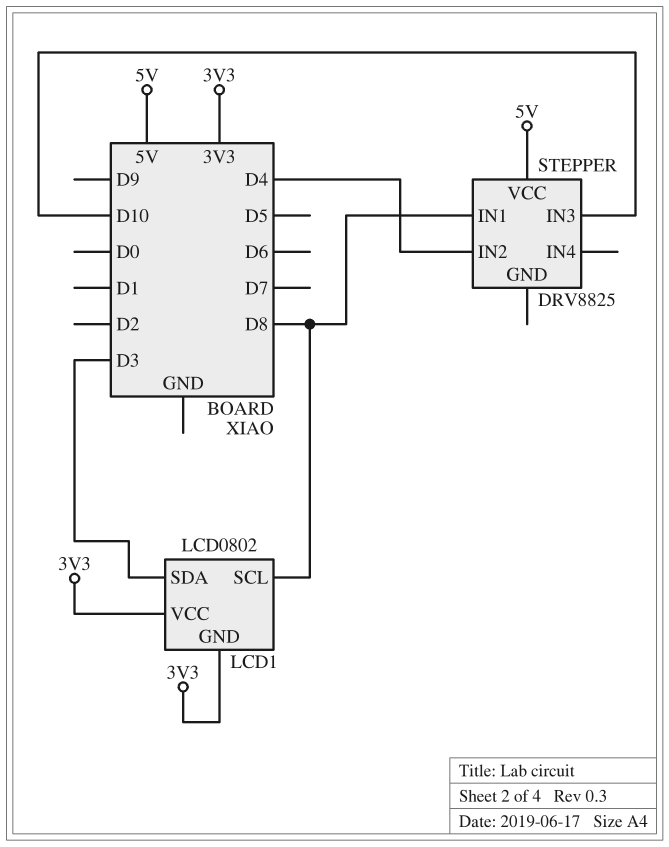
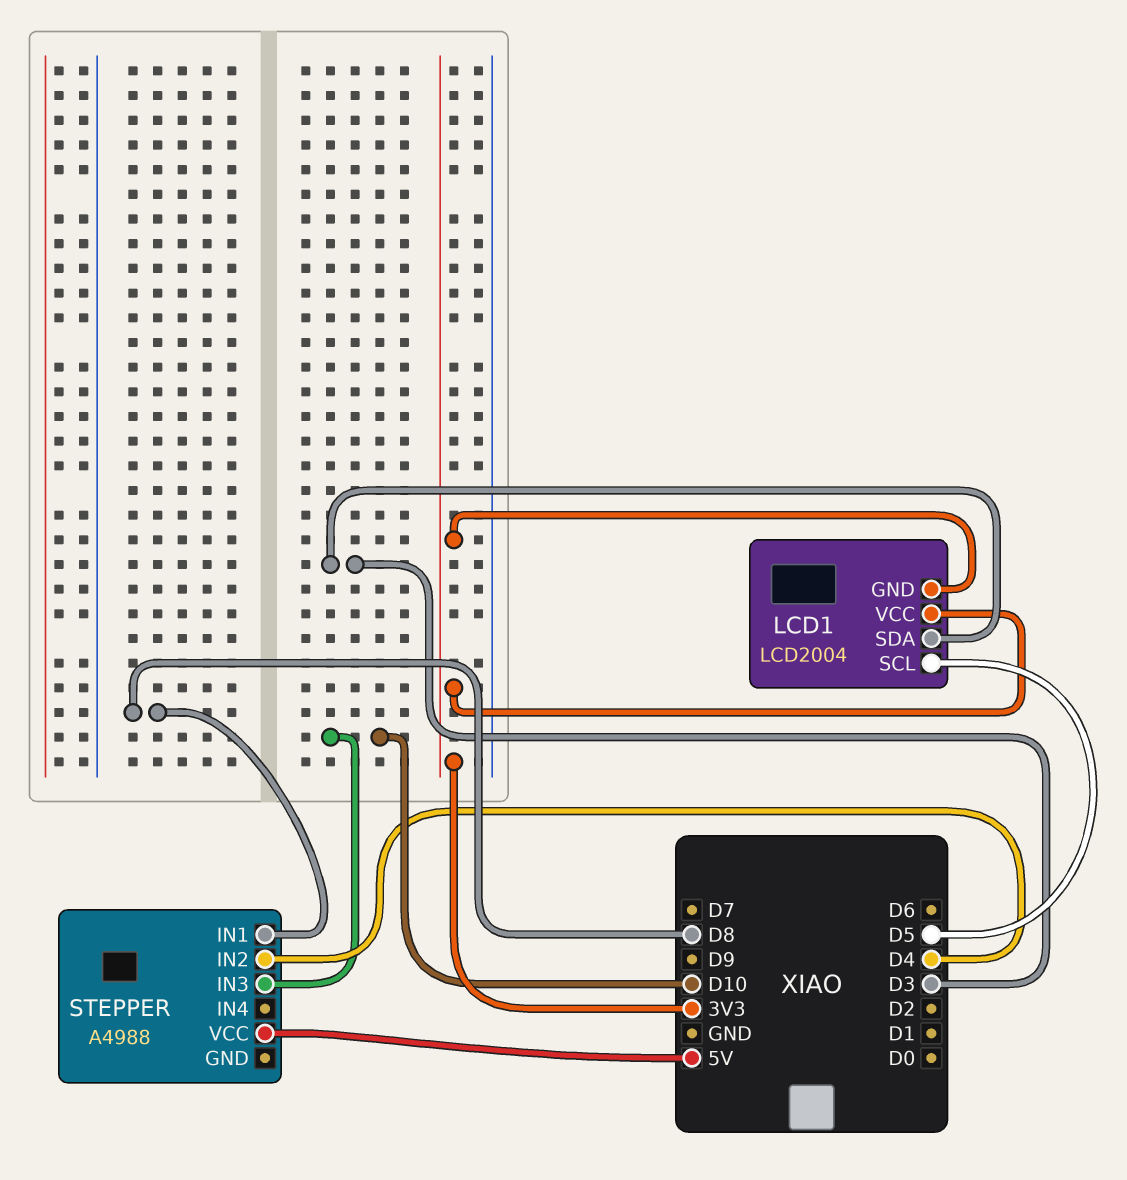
LCD1: LCD0802 -> LCD2004
LCD1 pin SCL: D8 -> D5
STEPPER: DRV8825 -> A4988

